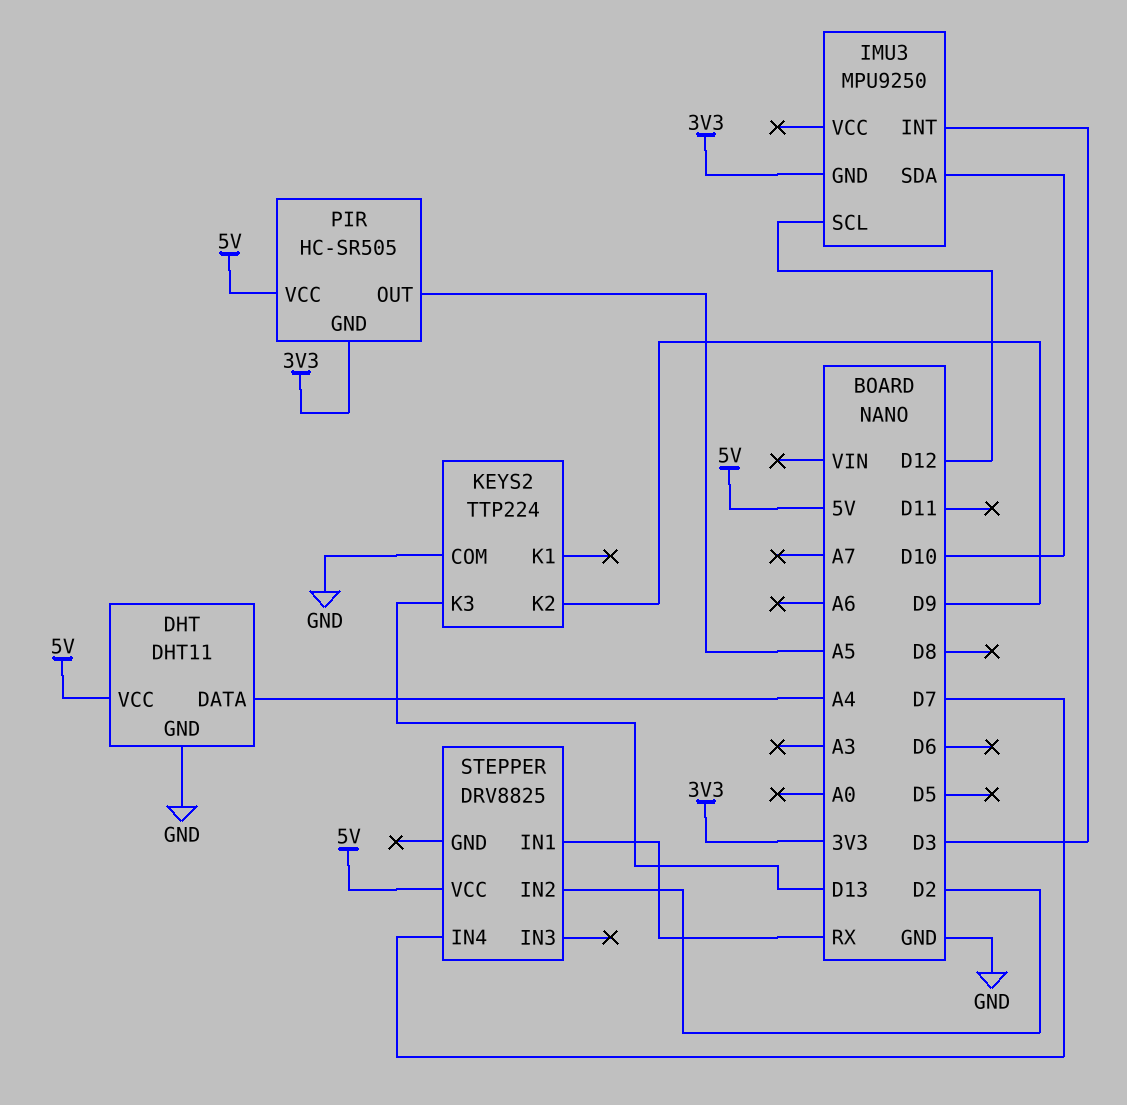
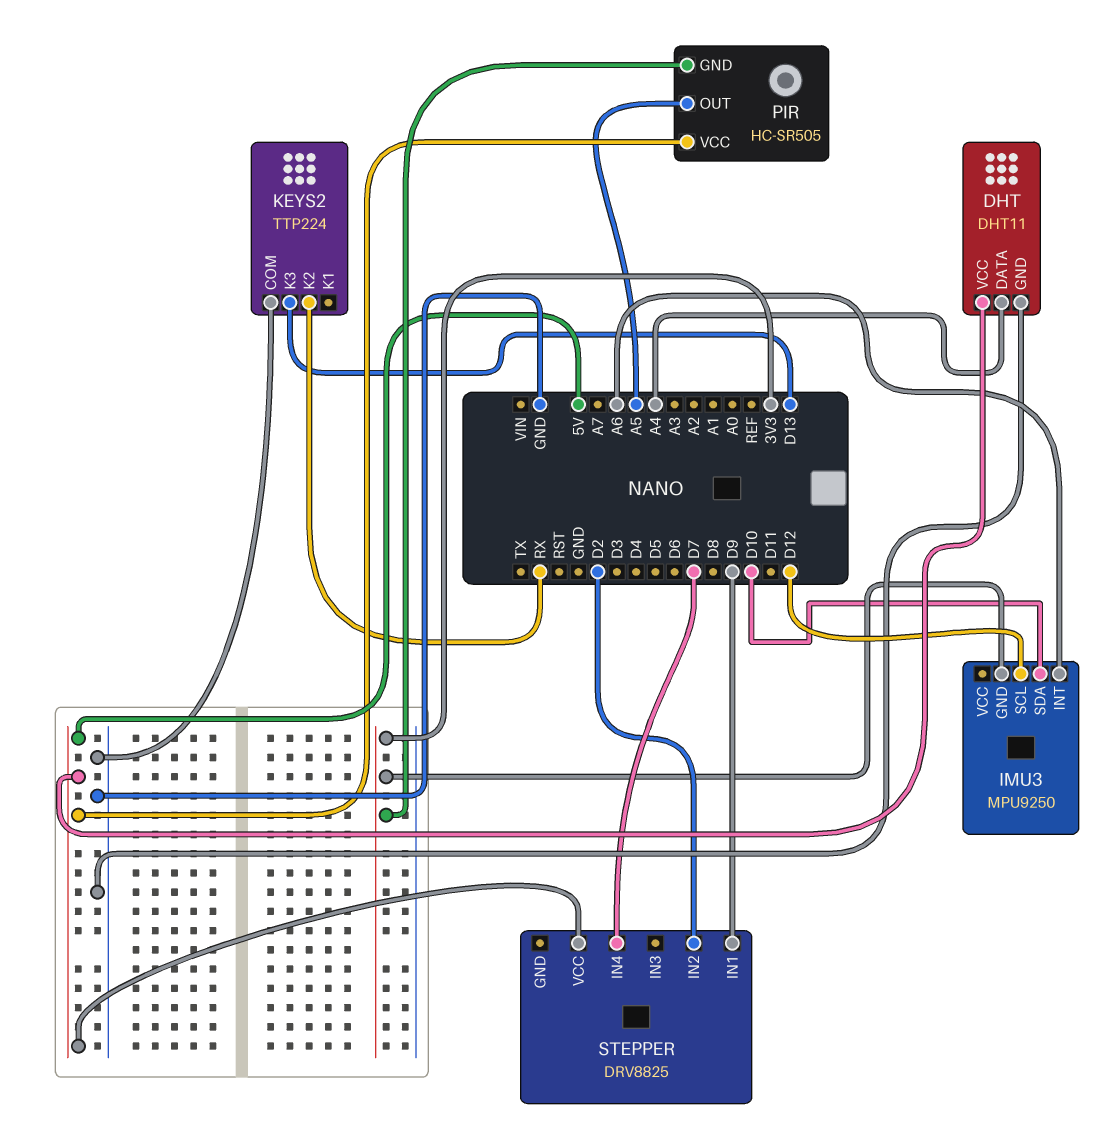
IMU3 pin INT: D3 -> A6
KEYS2 pin K2: D9 -> RX
STEPPER pin IN1: RX -> D9

